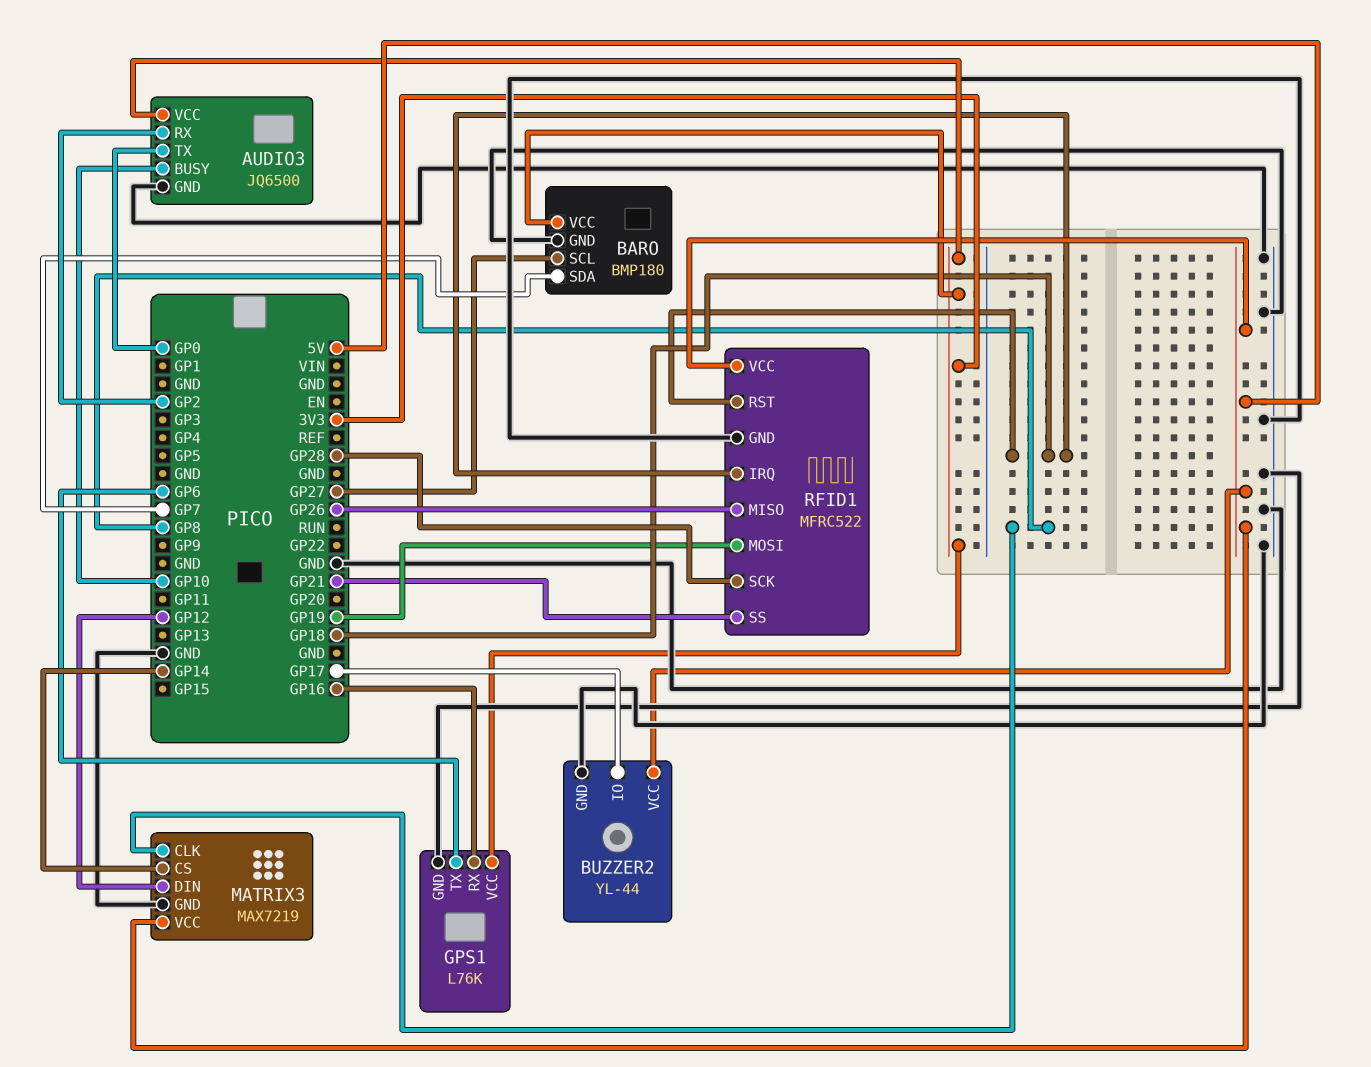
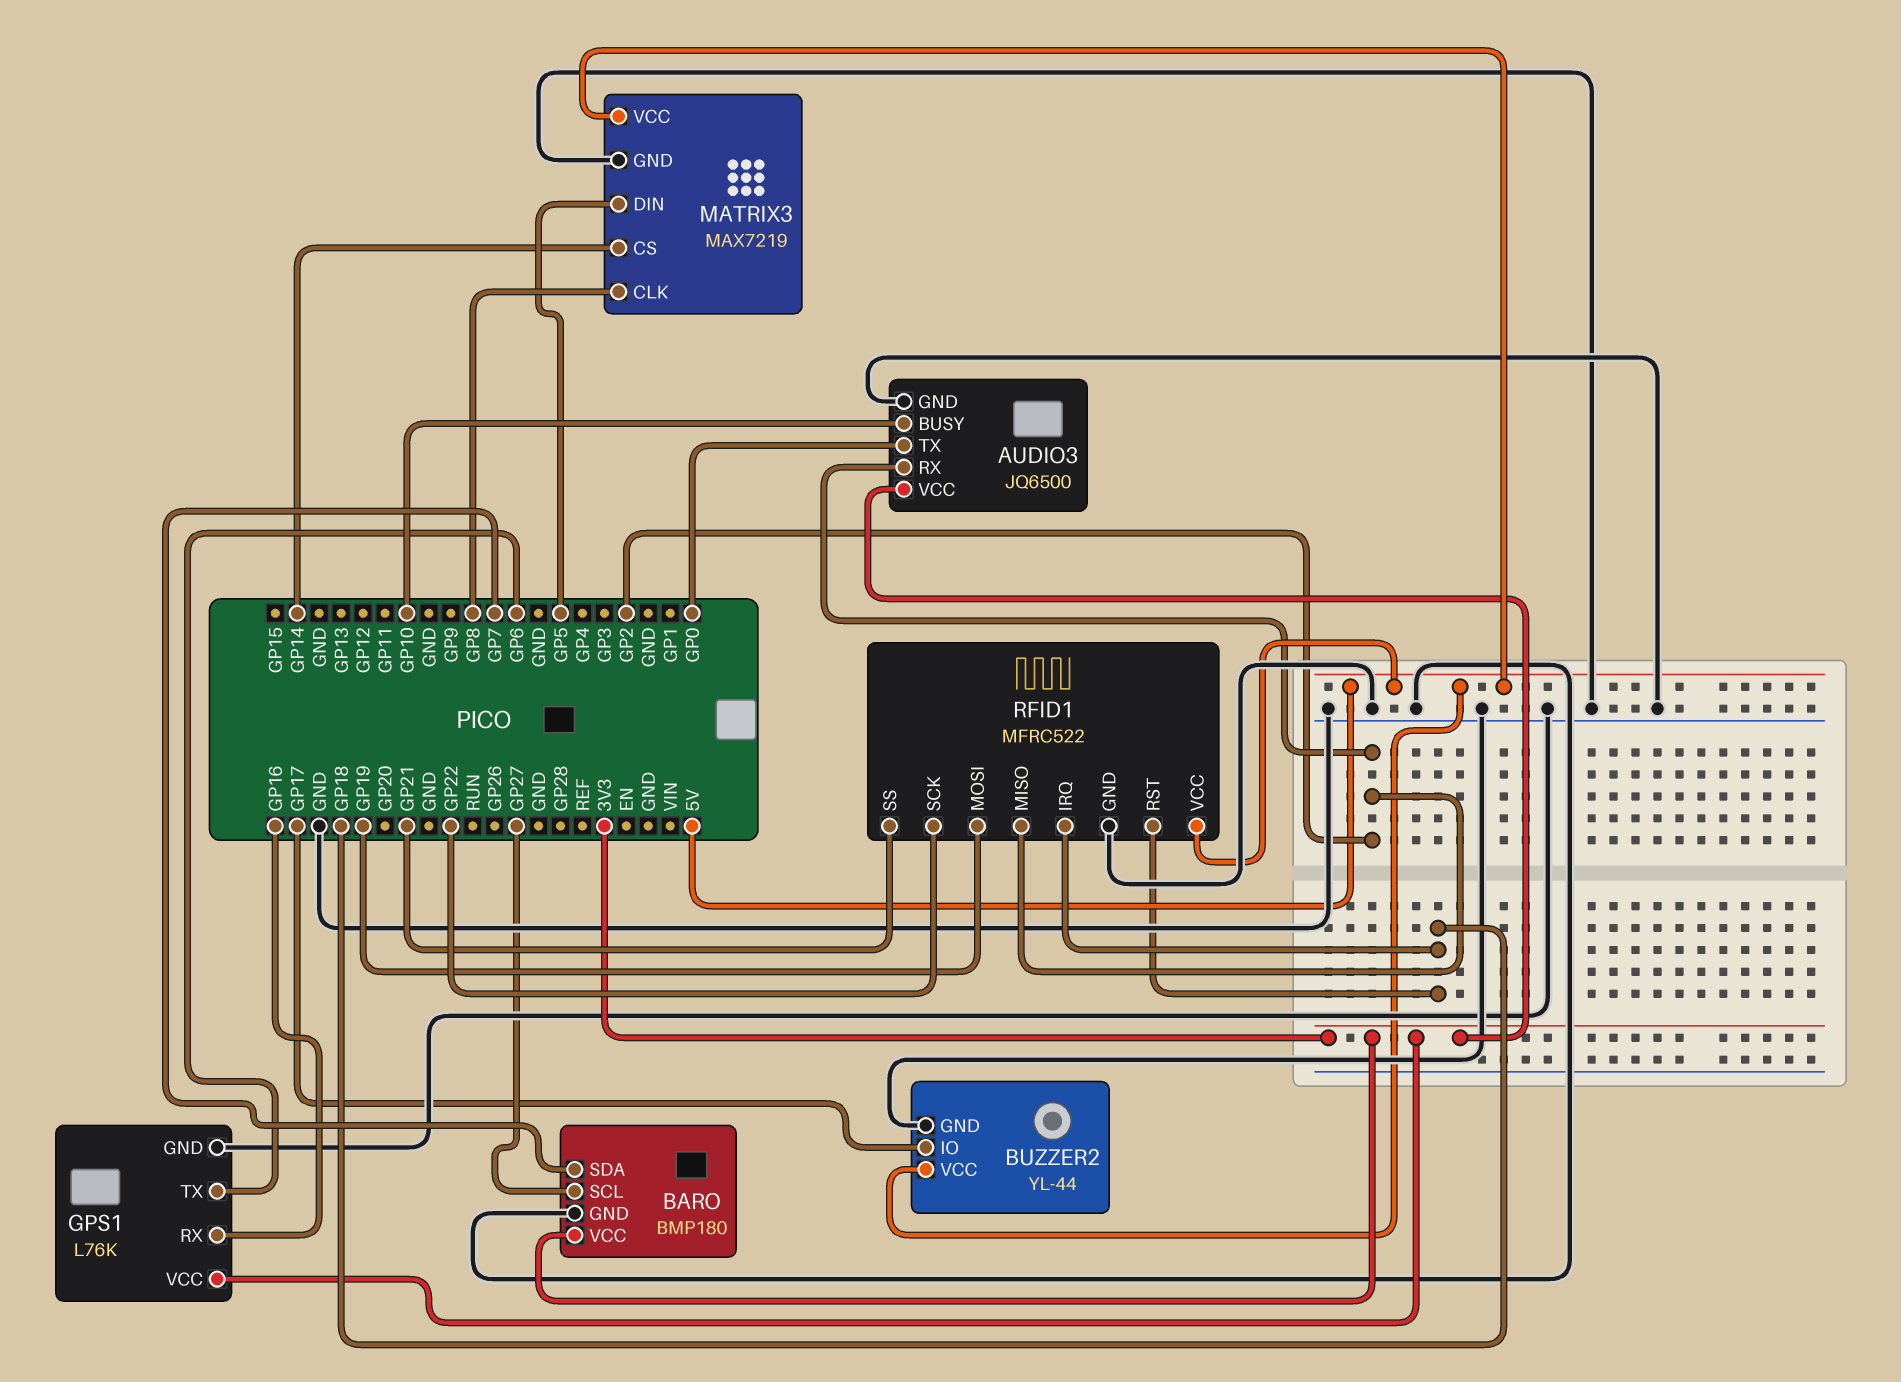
MATRIX3 pin DIN: GP12 -> GP5
RFID1 pin MISO: GP26 -> GP2
RFID1 pin SCK: GP28 -> GP22

